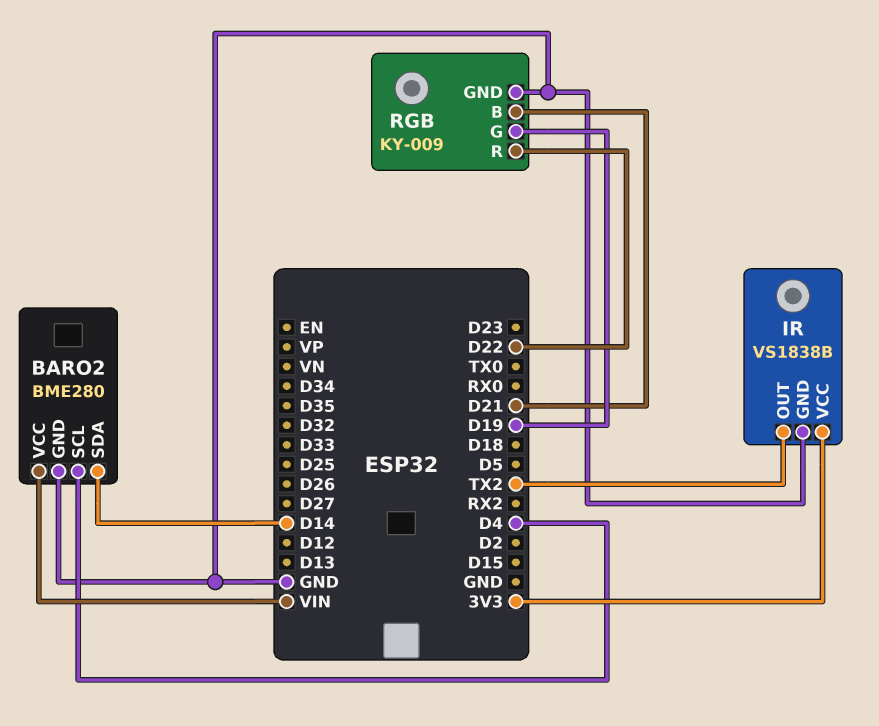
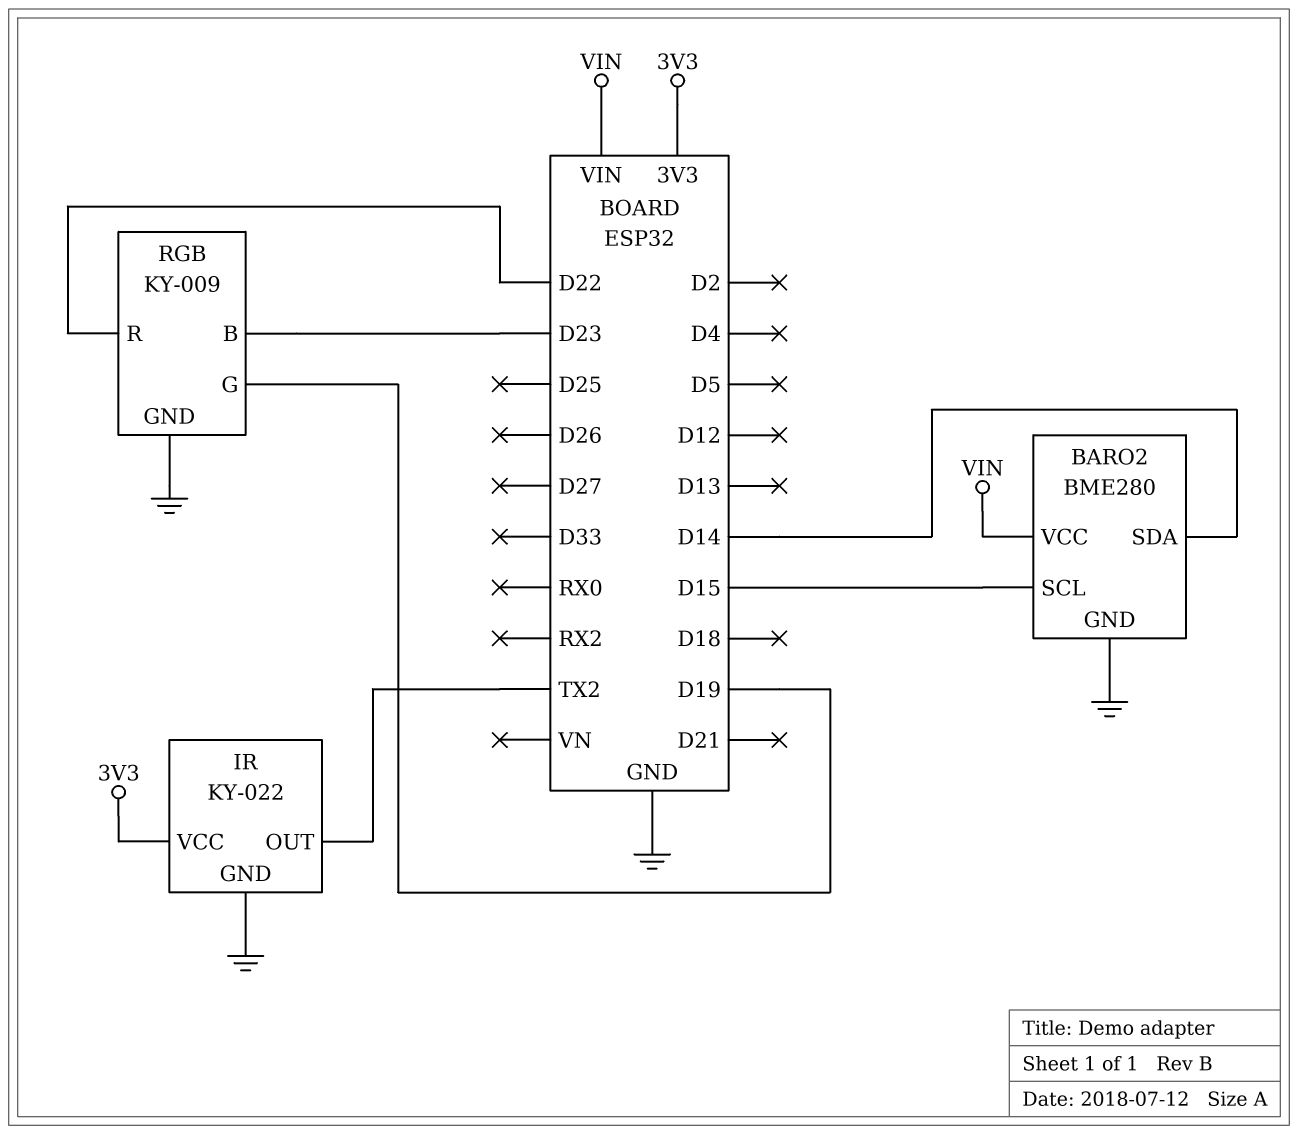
BARO2 pin SCL: D4 -> D15
IR: VS1838B -> KY-022
RGB pin B: D21 -> D23

